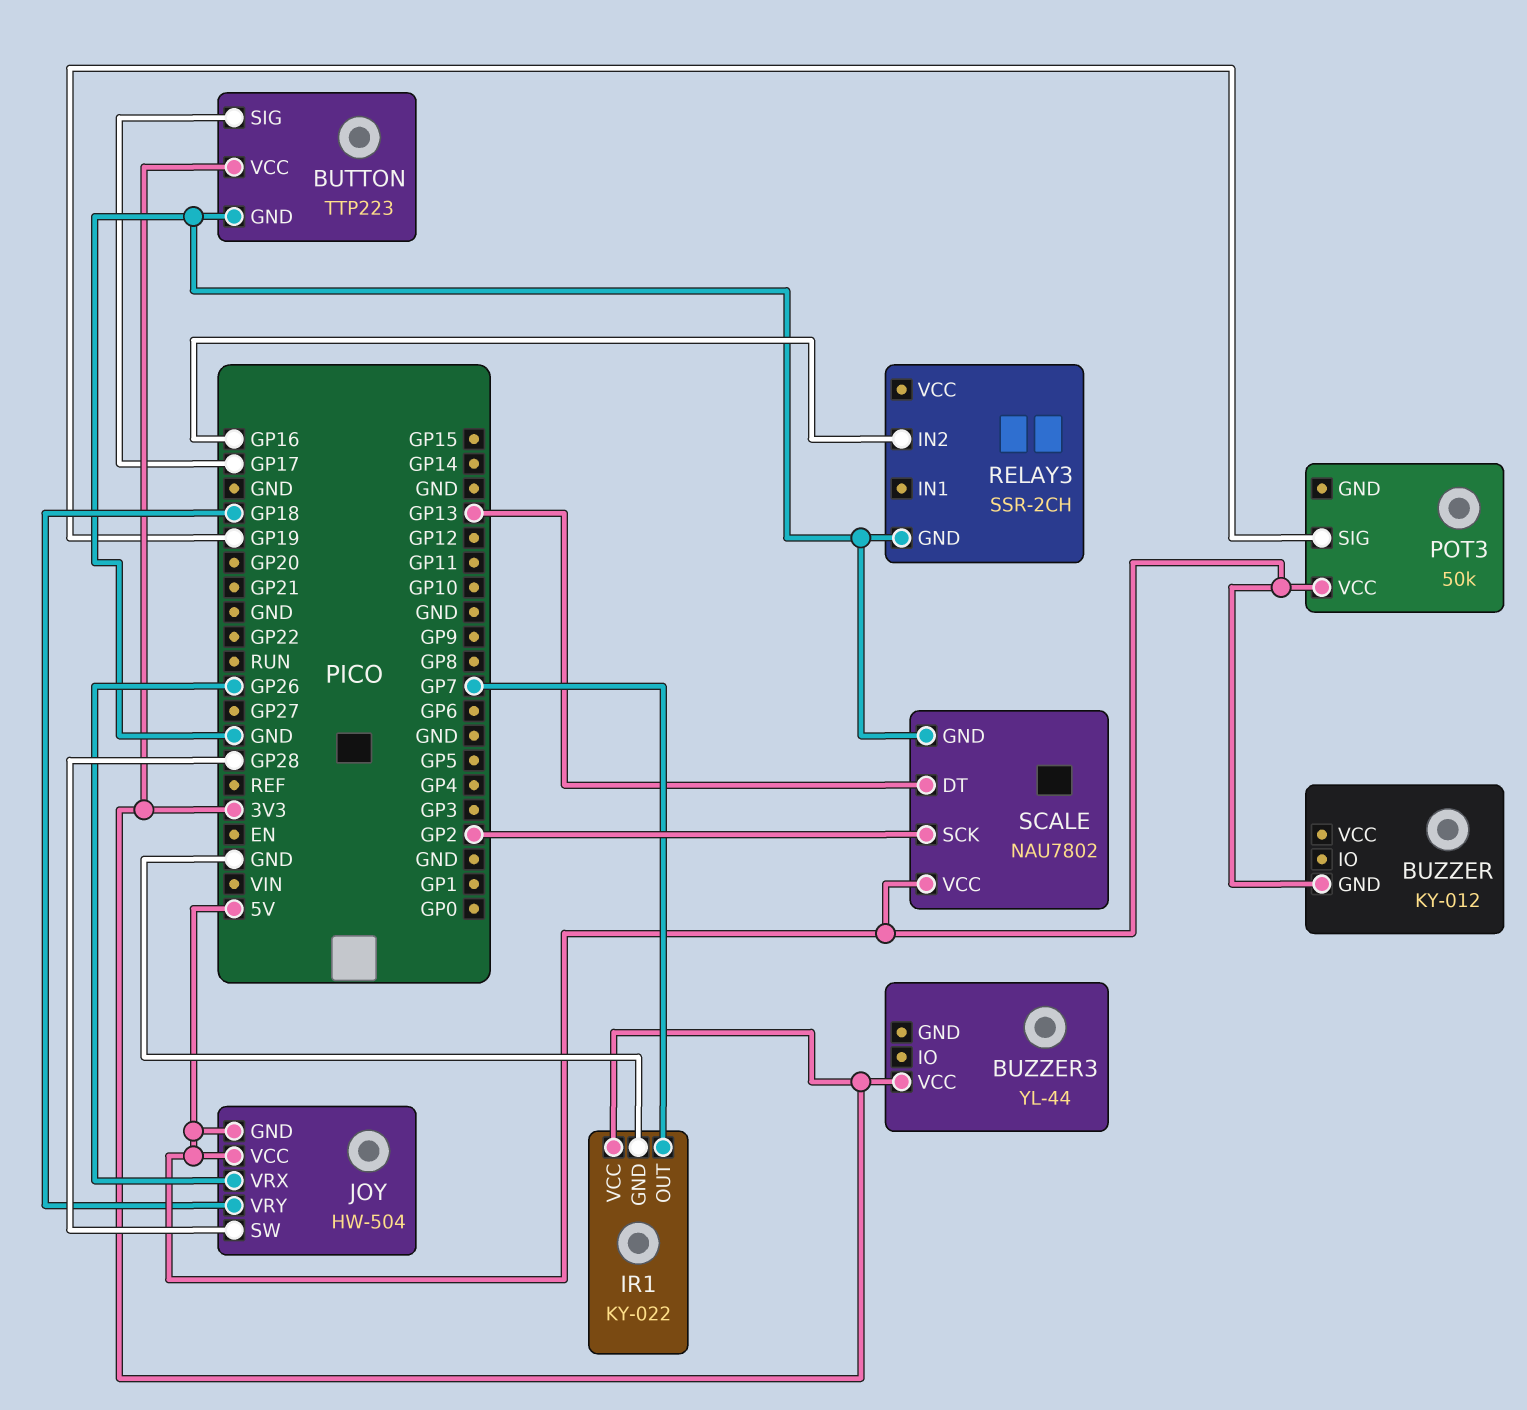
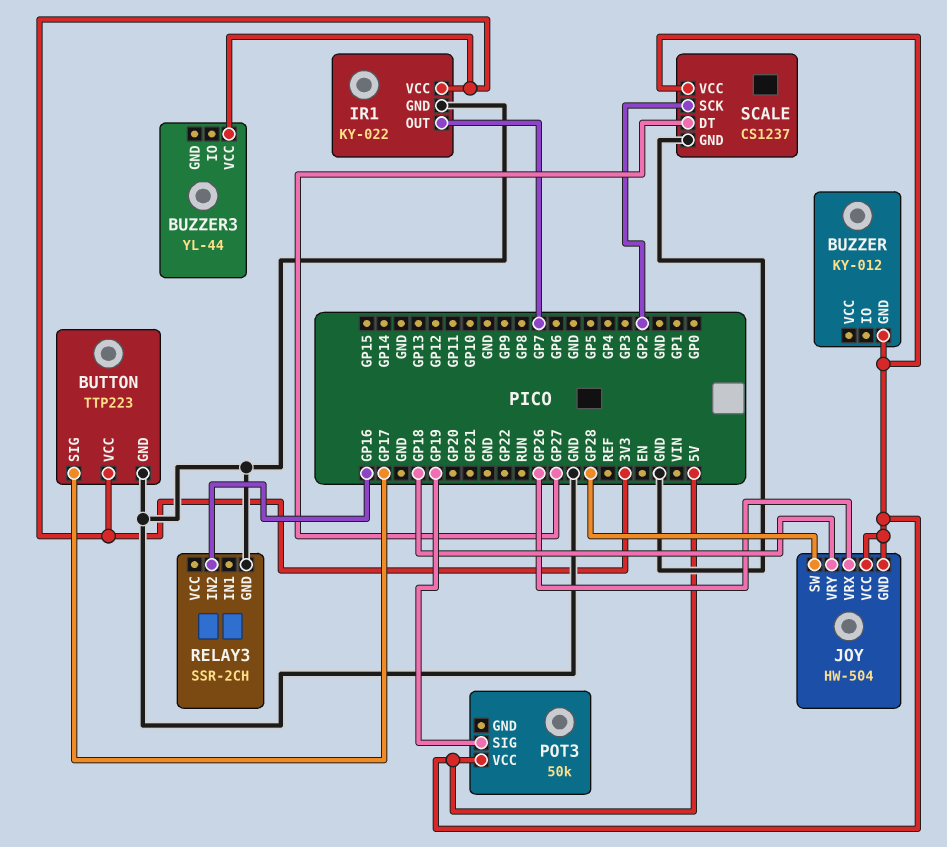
SCALE: NAU7802 -> CS1237
SCALE pin DT: GP13 -> GP27

